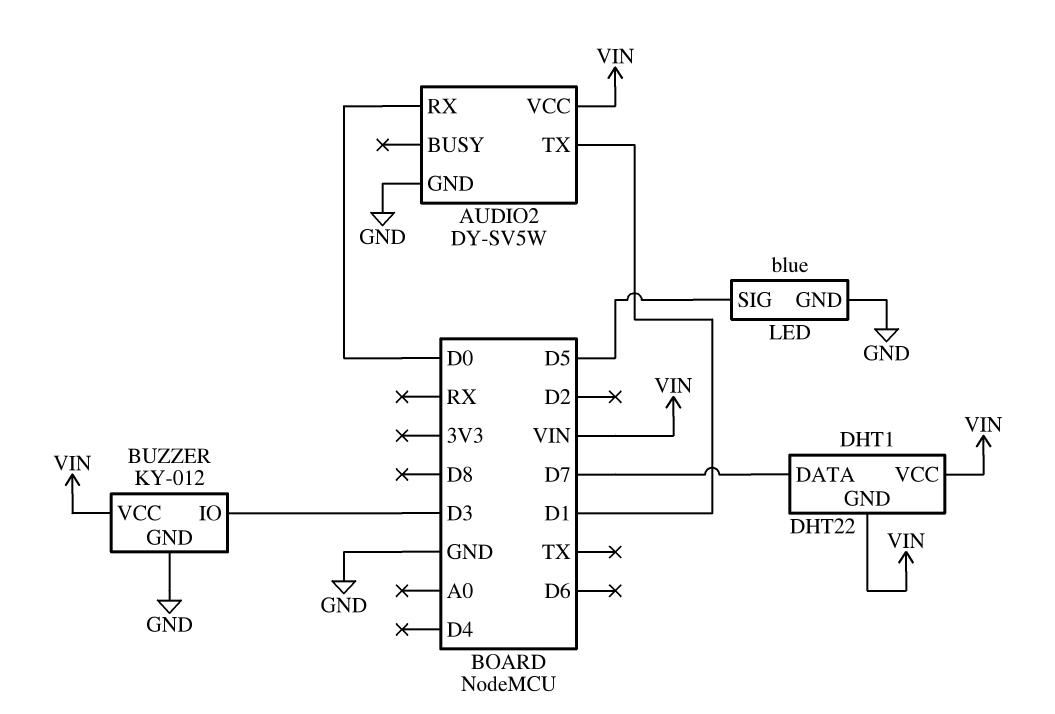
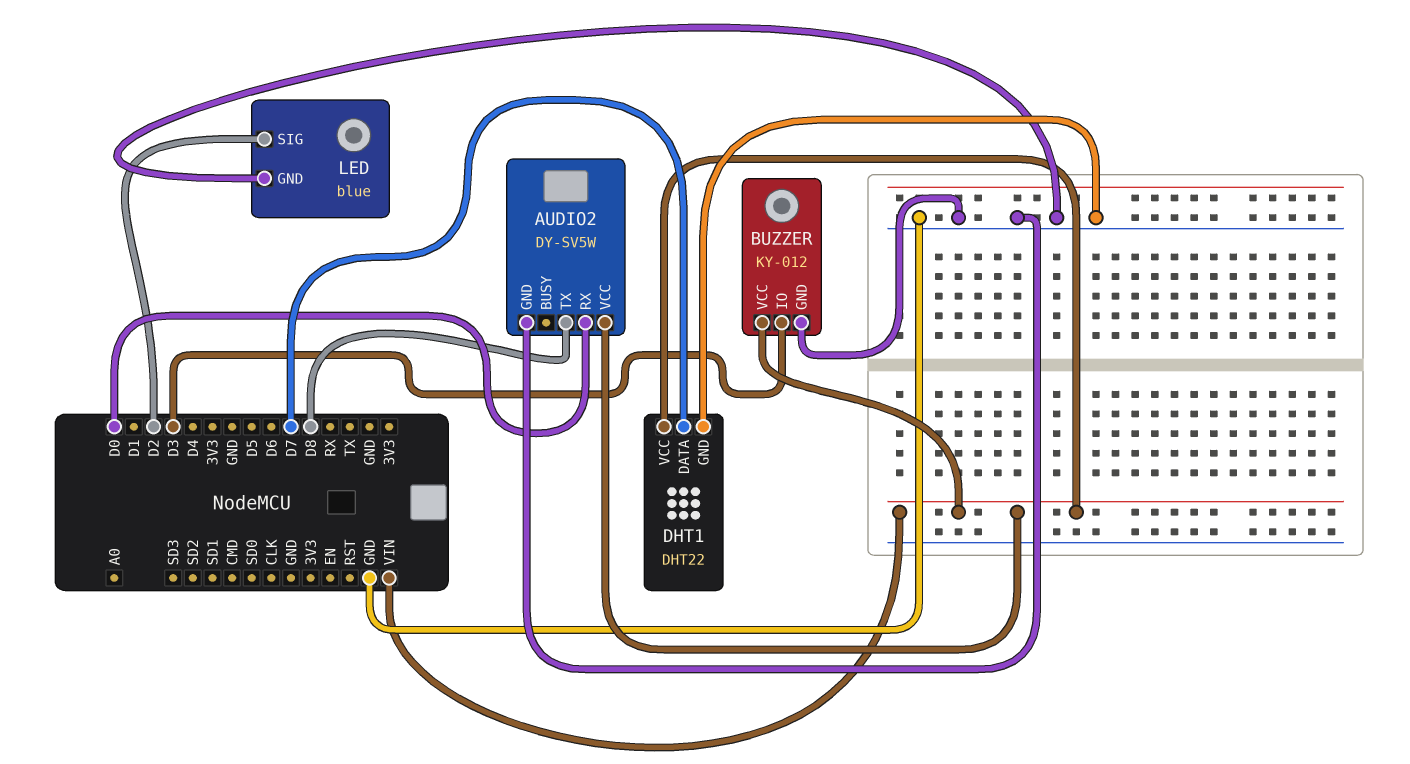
AUDIO2 pin TX: D1 -> D8
DHT1 pin GND: VIN -> GND
LED pin SIG: D5 -> D2

